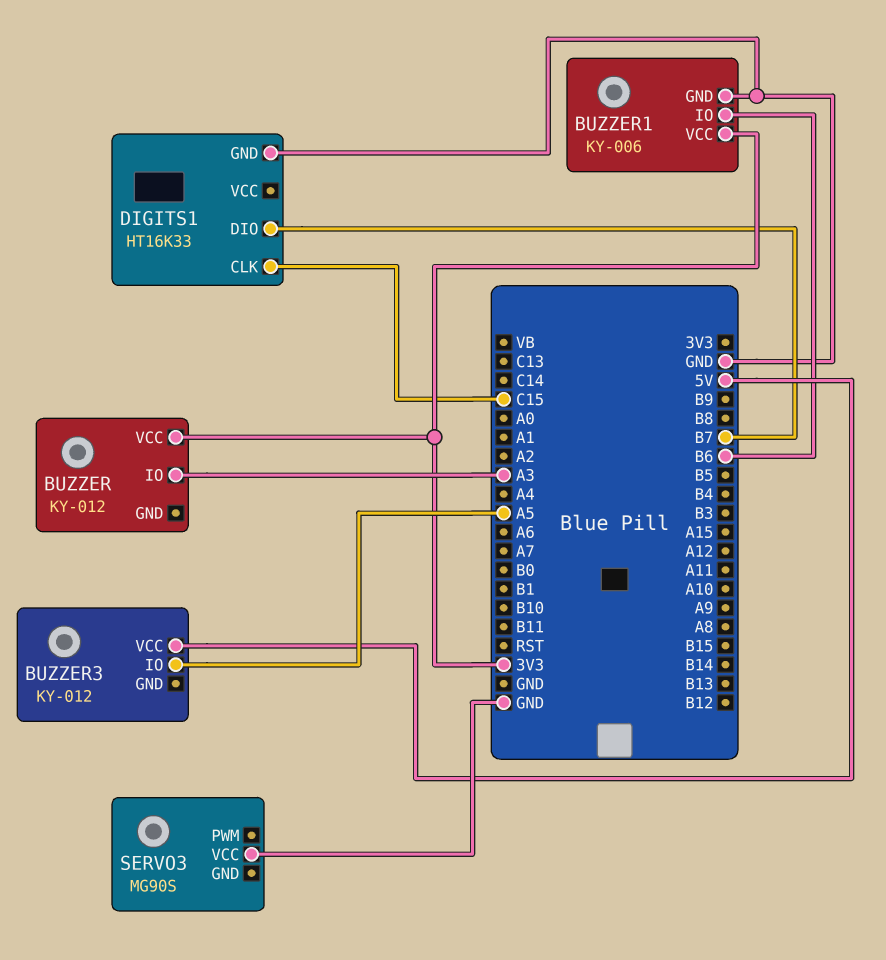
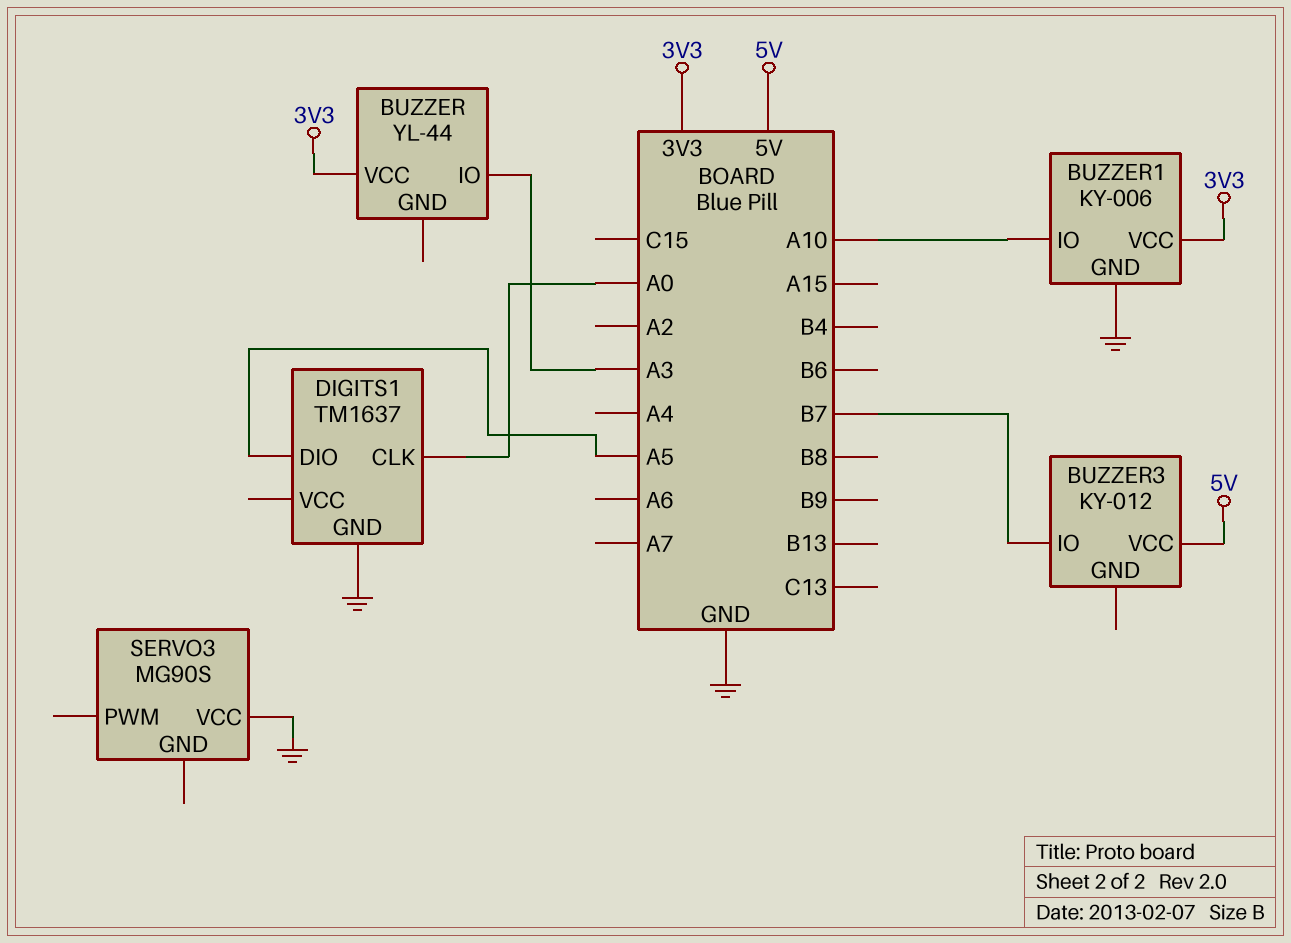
BUZZER: KY-012 -> YL-44
BUZZER1 pin IO: B6 -> A10
BUZZER3 pin IO: A5 -> B7
DIGITS1: HT16K33 -> TM1637
DIGITS1 pin CLK: C15 -> A0
DIGITS1 pin DIO: B7 -> A5

